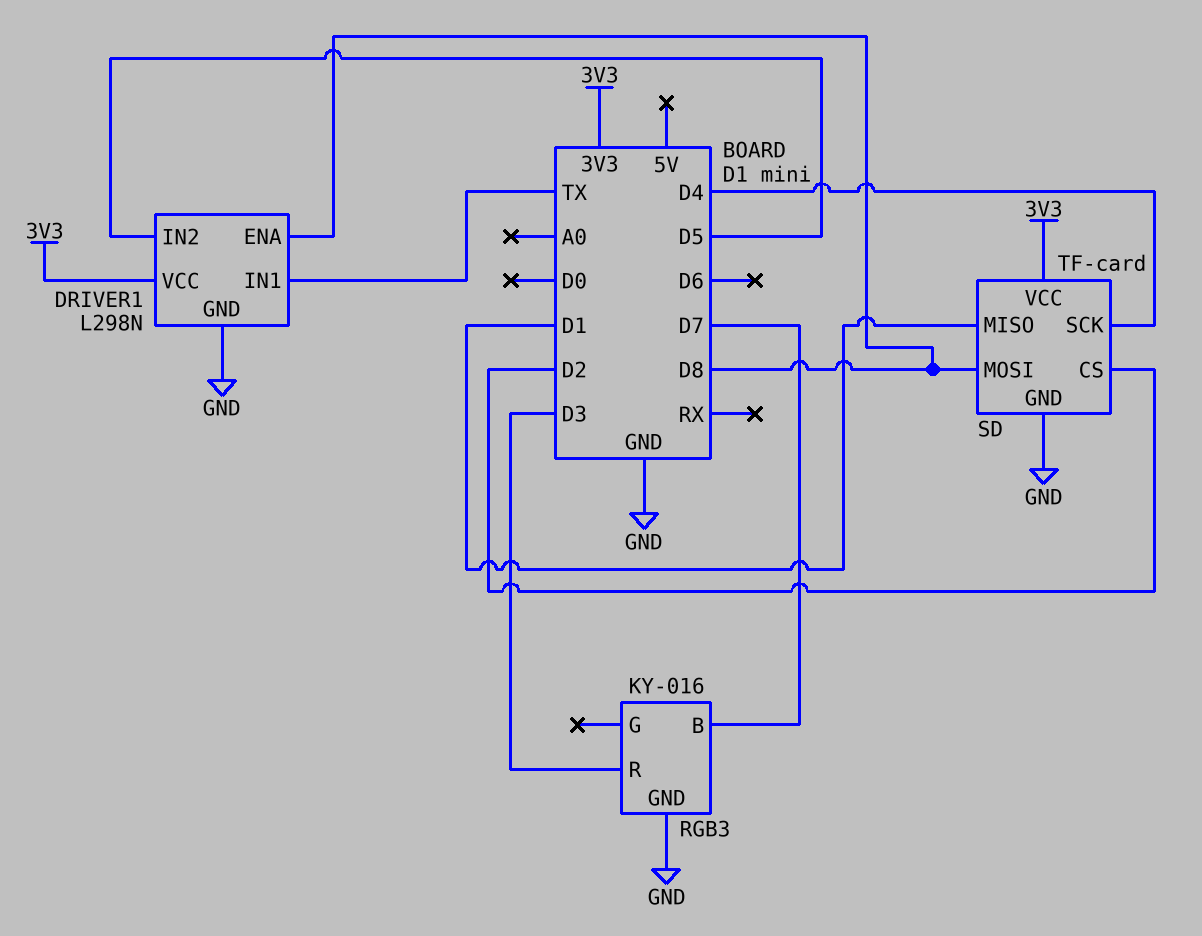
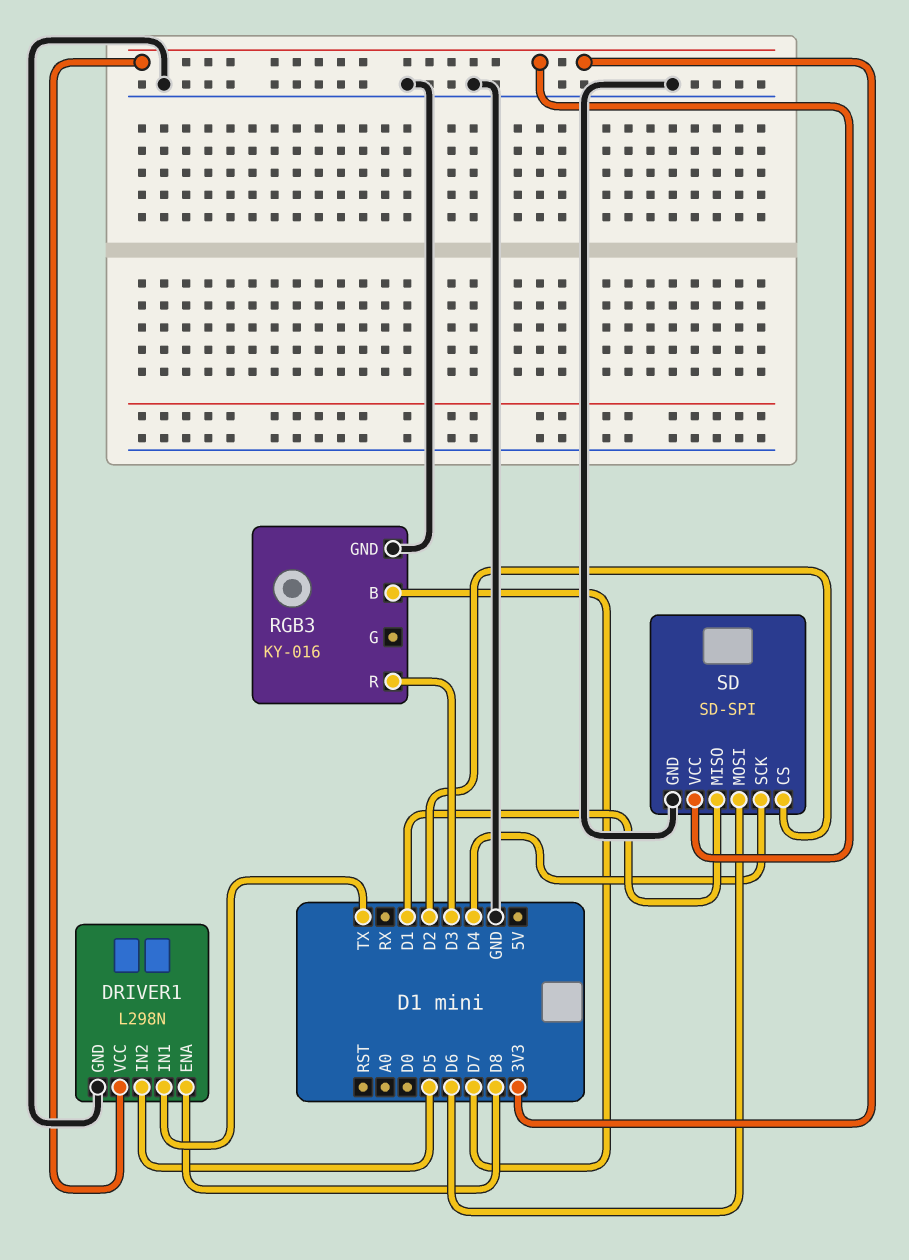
SD: TF-card -> SD-SPI
SD pin MOSI: D8 -> D6

